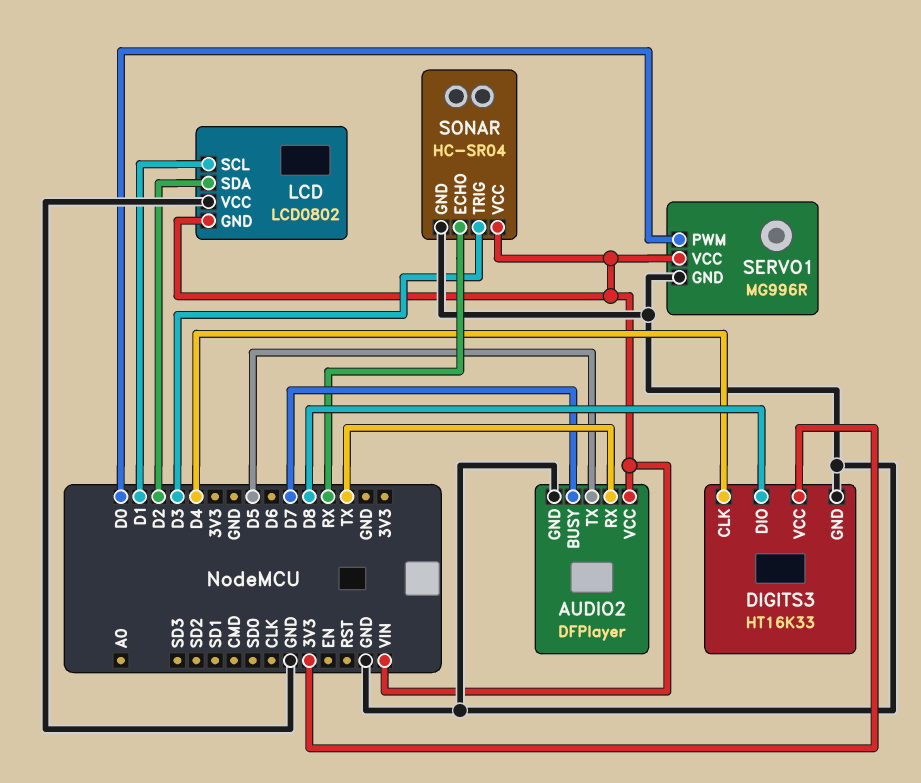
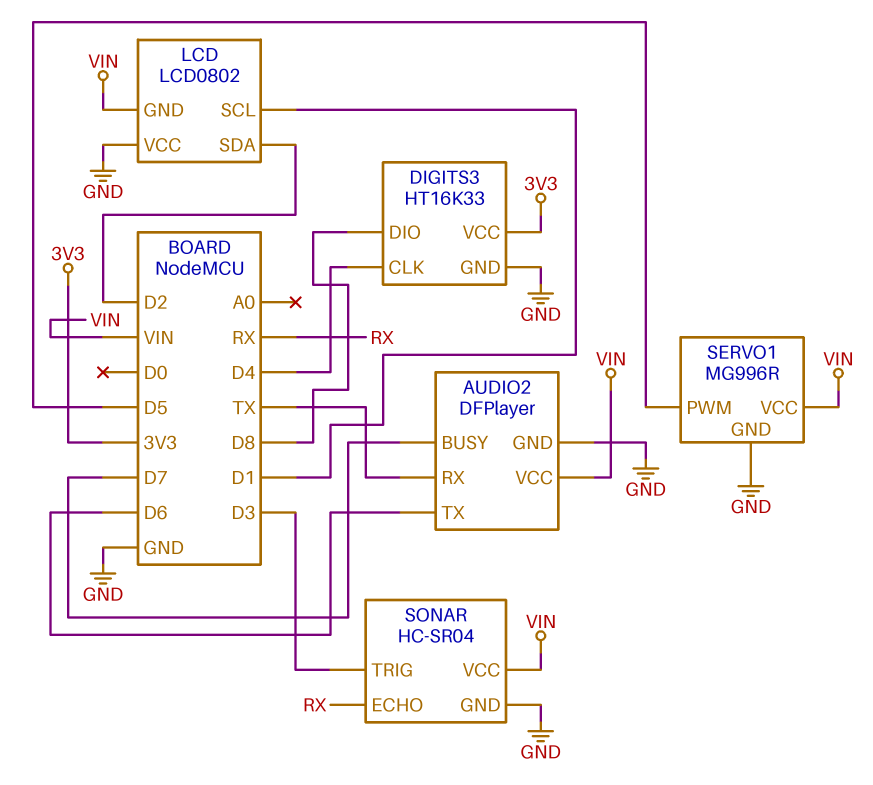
AUDIO2 pin TX: D5 -> D6
SERVO1 pin PWM: D0 -> D5

